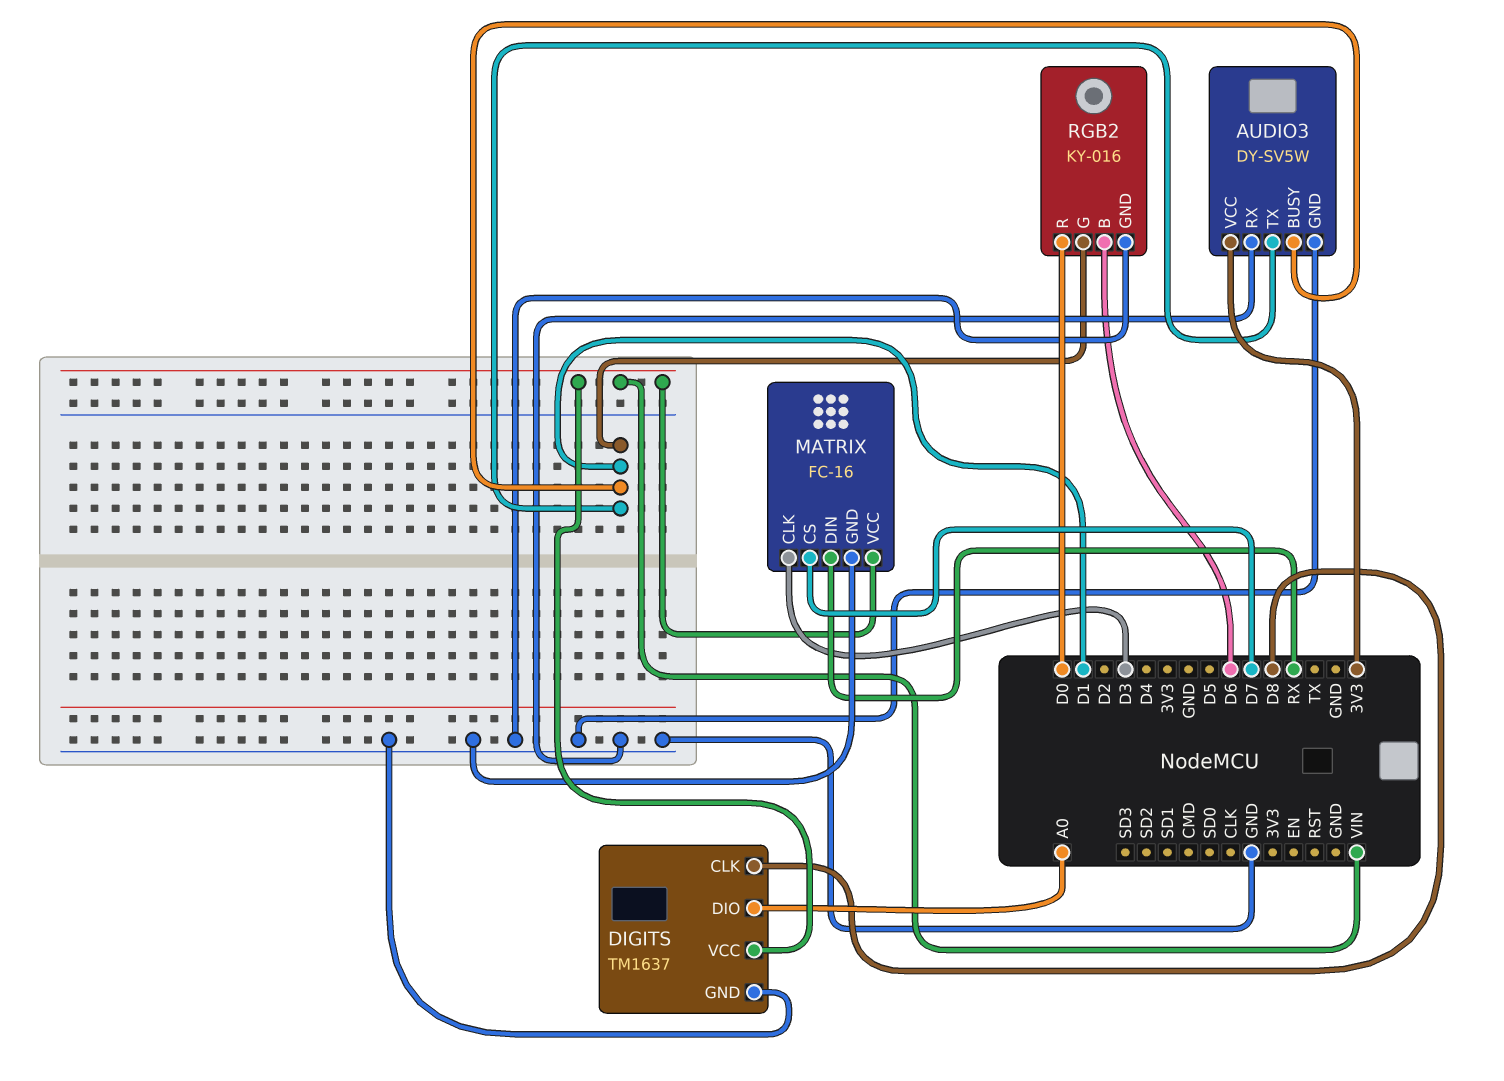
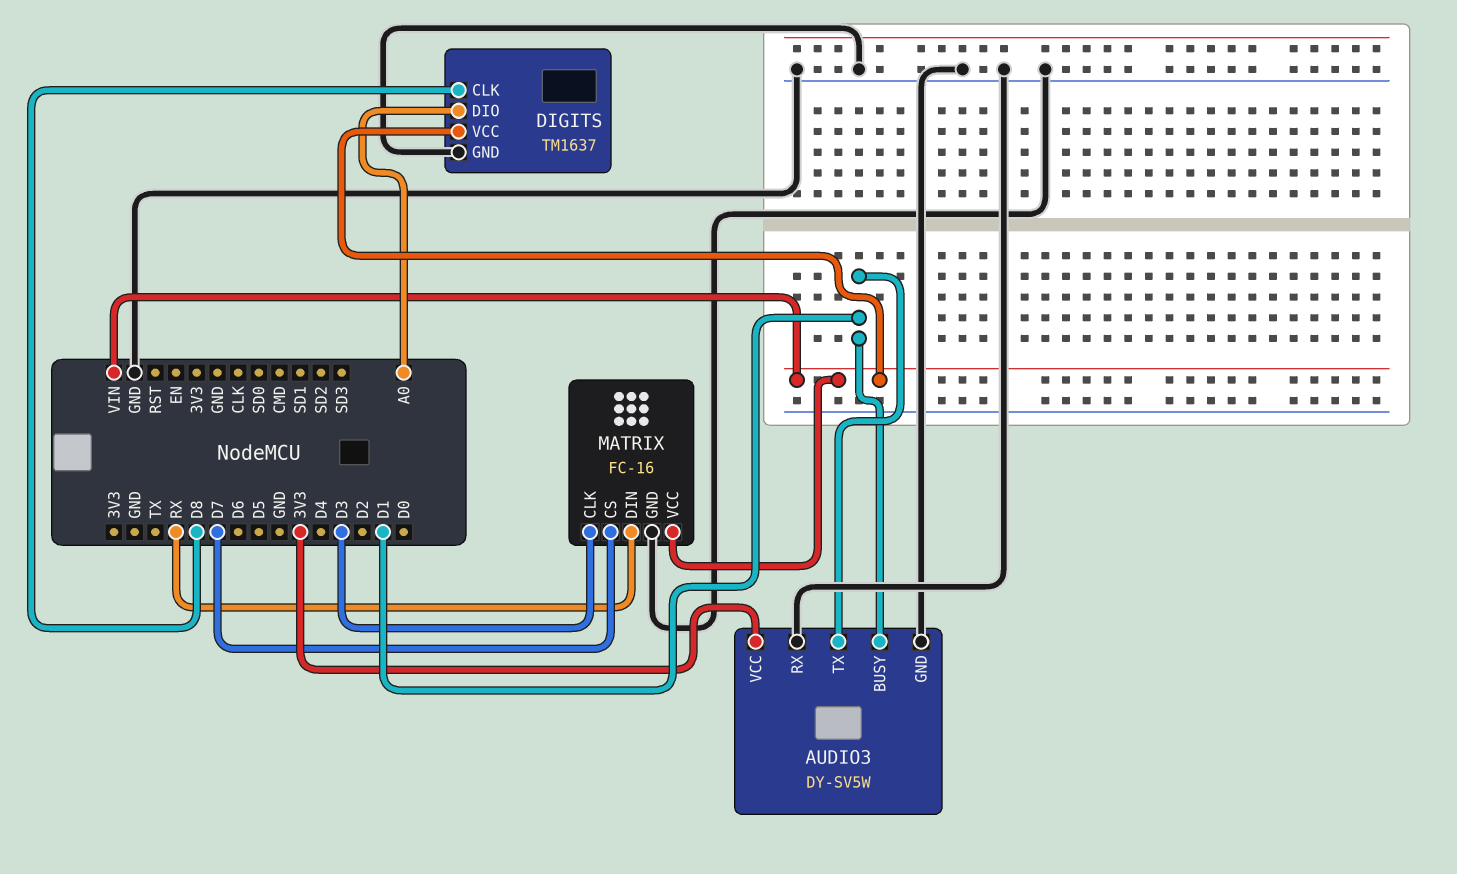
RGB2: KY-016 -> none
RGB2 pin B: D6 -> none
RGB2 pin G: D1 -> none
RGB2 pin GND: GND -> none
RGB2 pin R: D0 -> none

